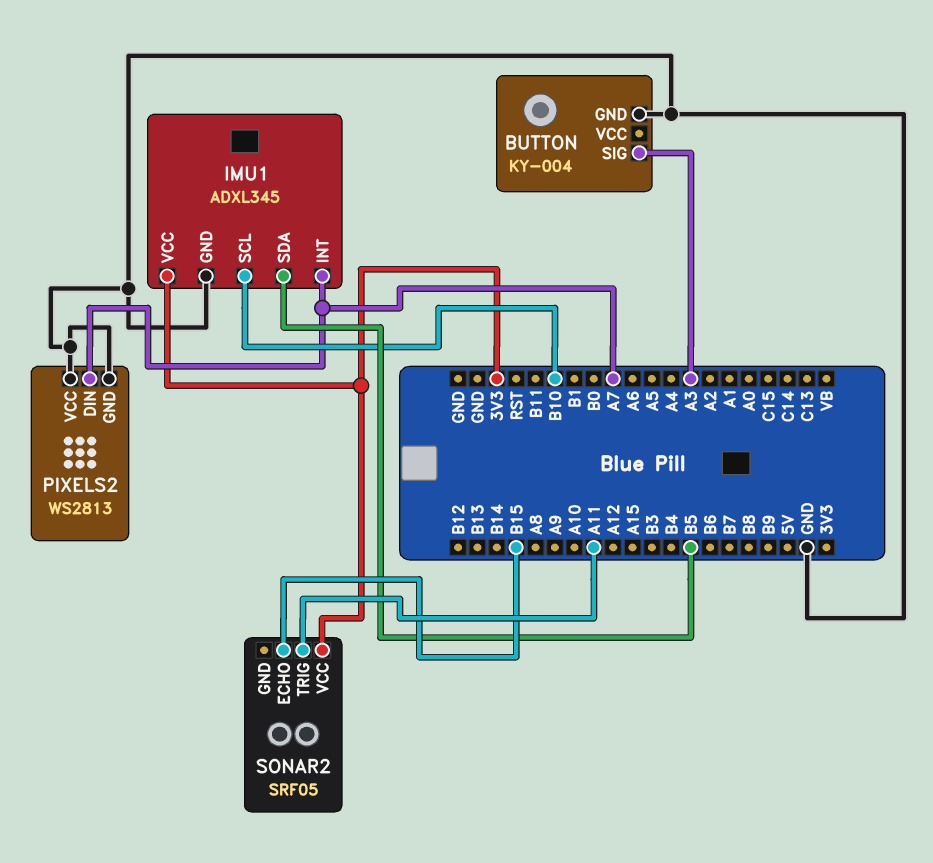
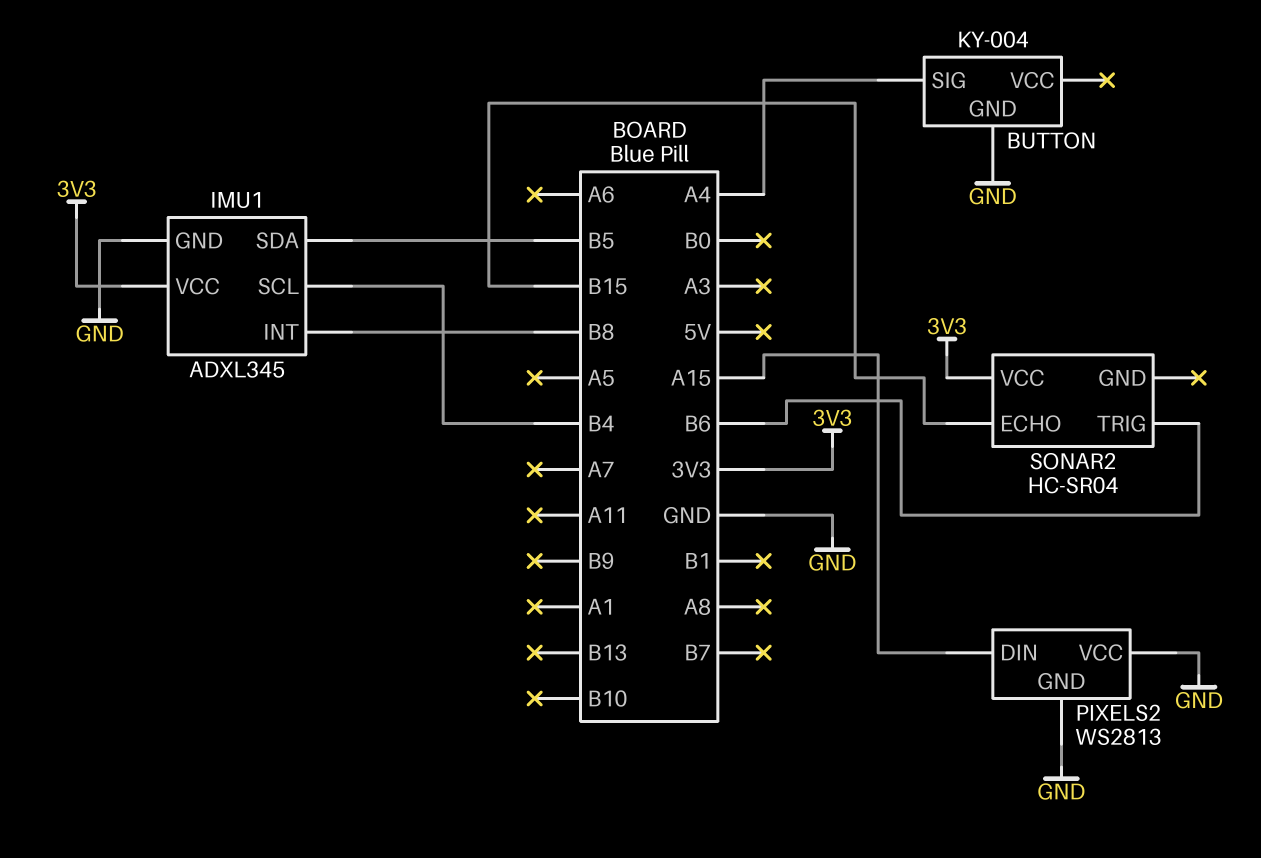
BUTTON pin SIG: A3 -> A4
IMU1 pin INT: A7 -> B8
IMU1 pin SCL: B10 -> B4
PIXELS2 pin DIN: A7 -> A15
SONAR2: SRF05 -> HC-SR04
SONAR2 pin TRIG: A11 -> B6

